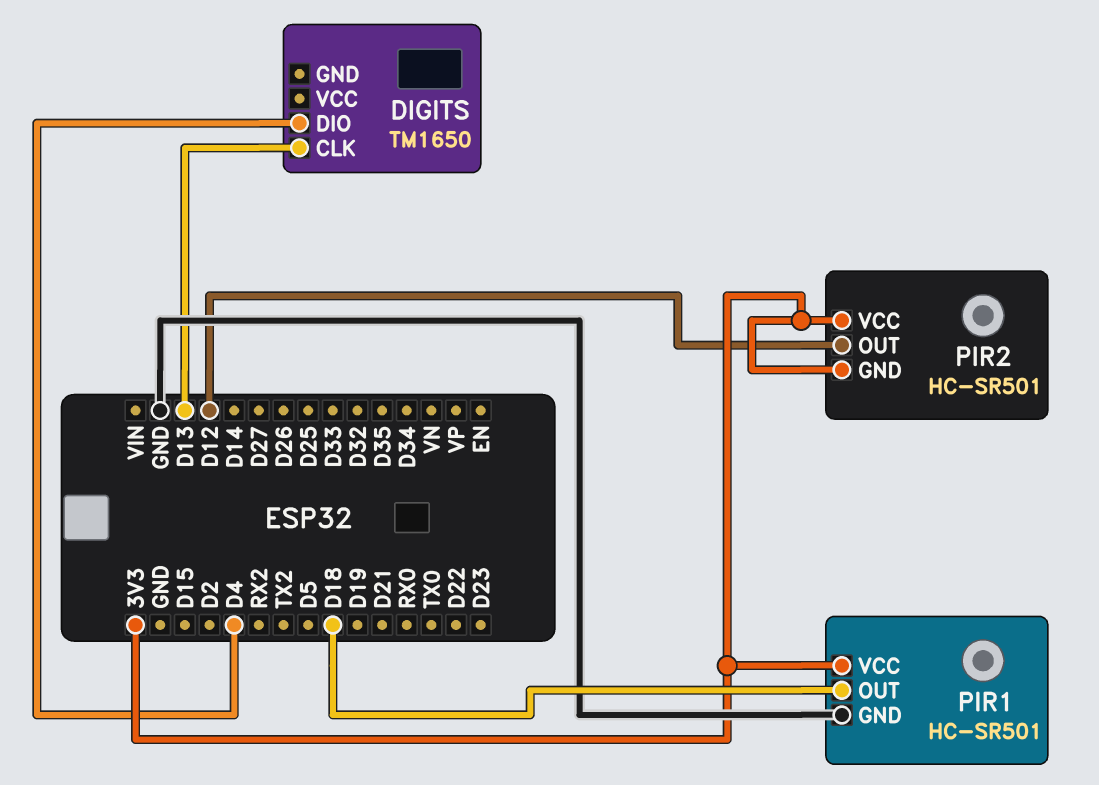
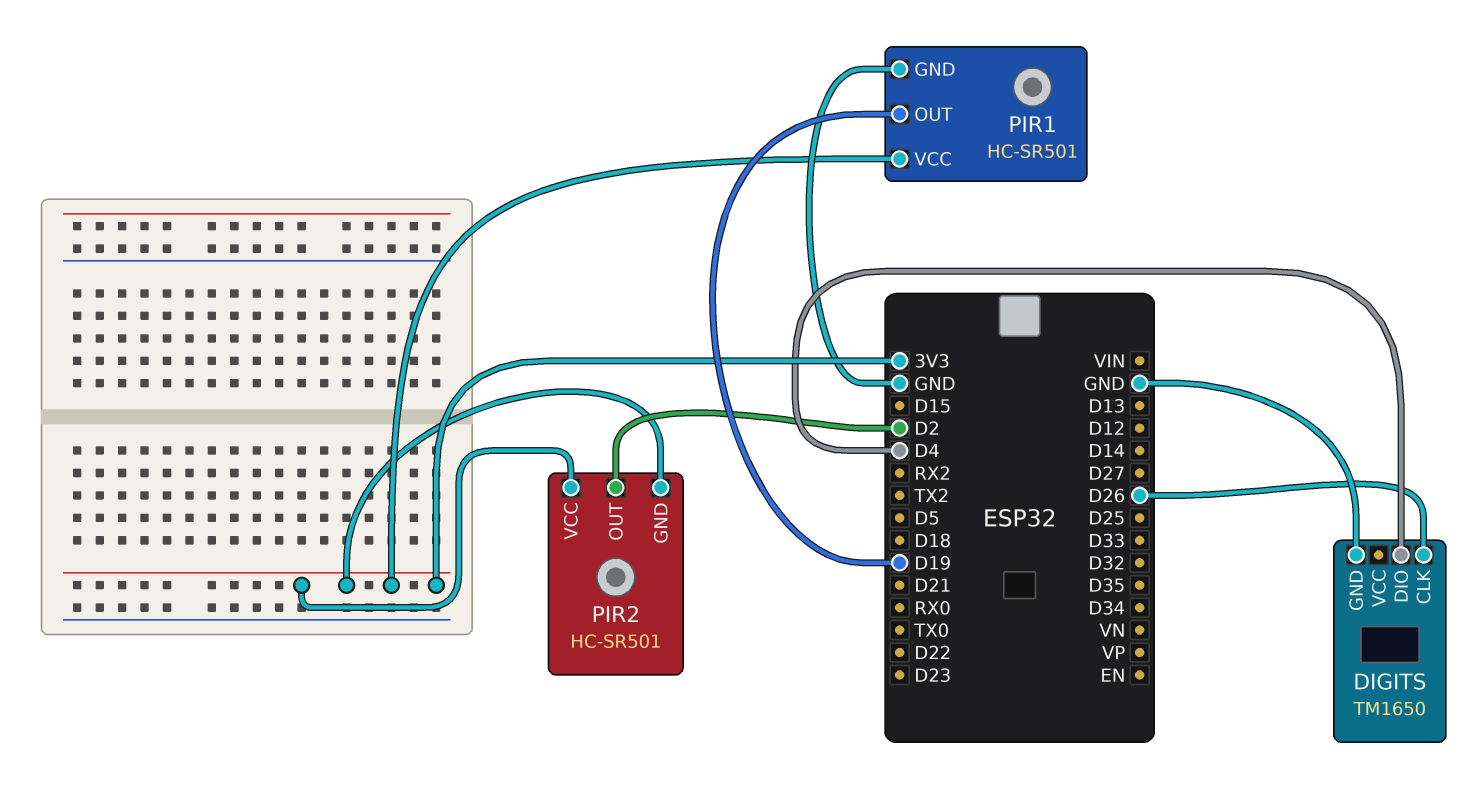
DIGITS pin CLK: D13 -> D26
DIGITS pin GND: none -> GND
PIR1 pin OUT: D18 -> D19
PIR2 pin OUT: D12 -> D2

